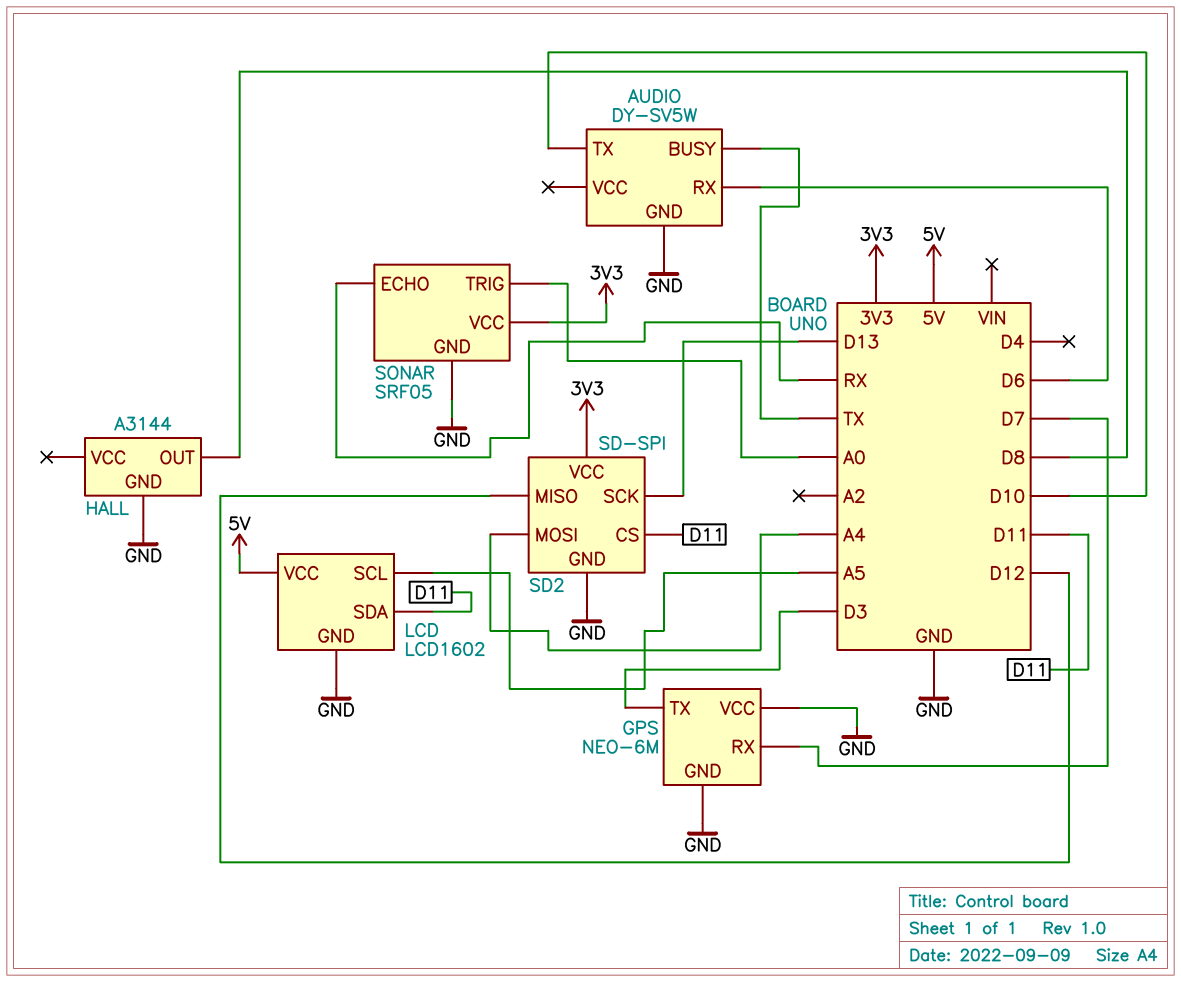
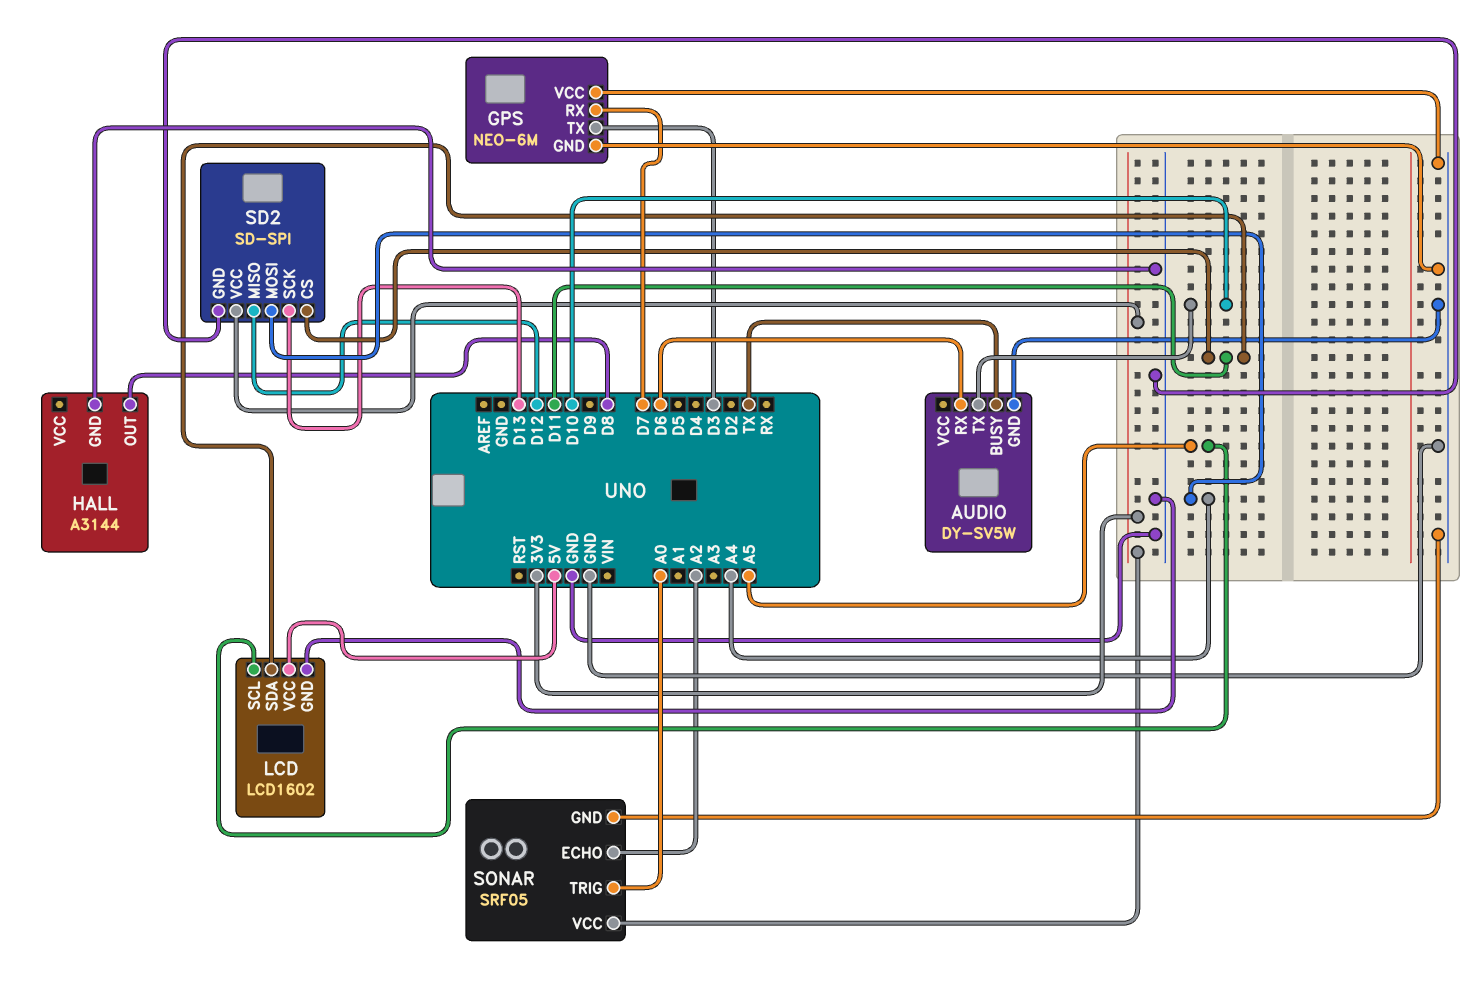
SONAR pin ECHO: RX -> A2

